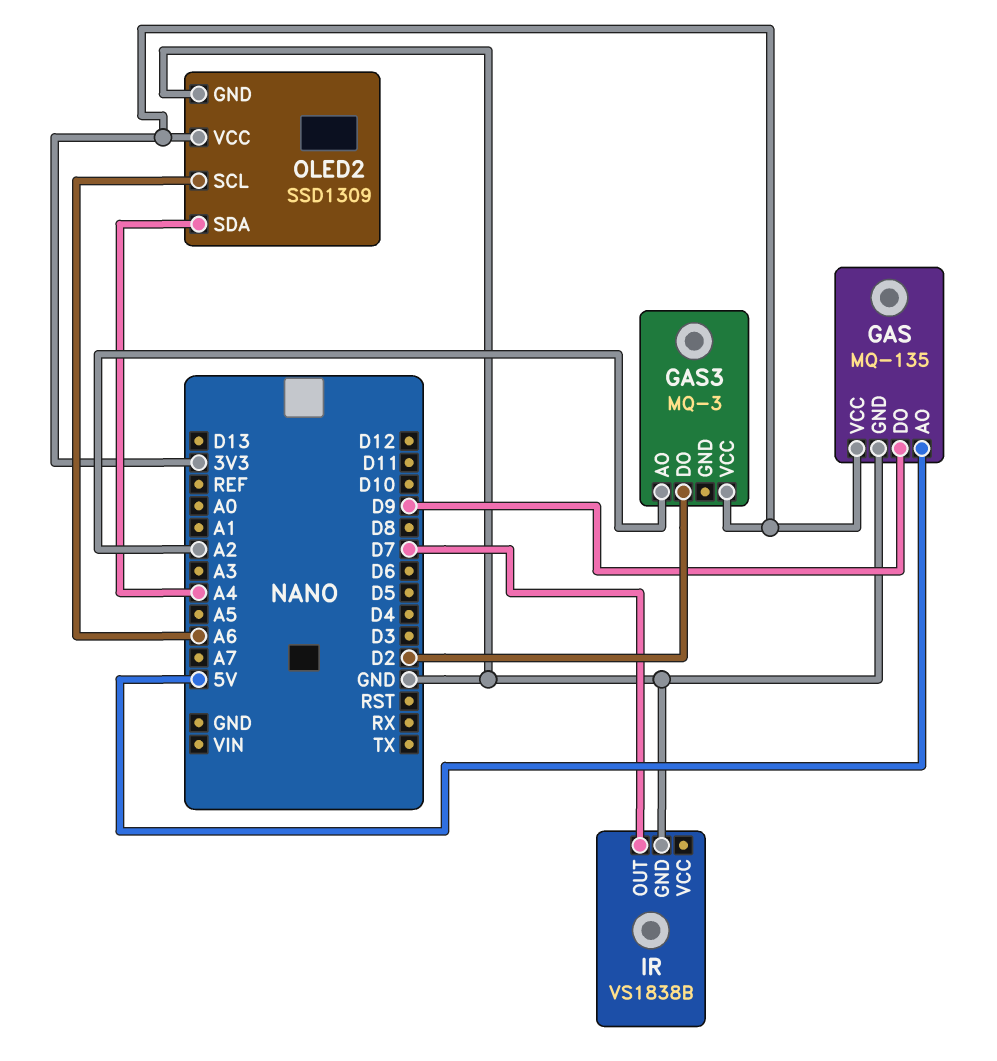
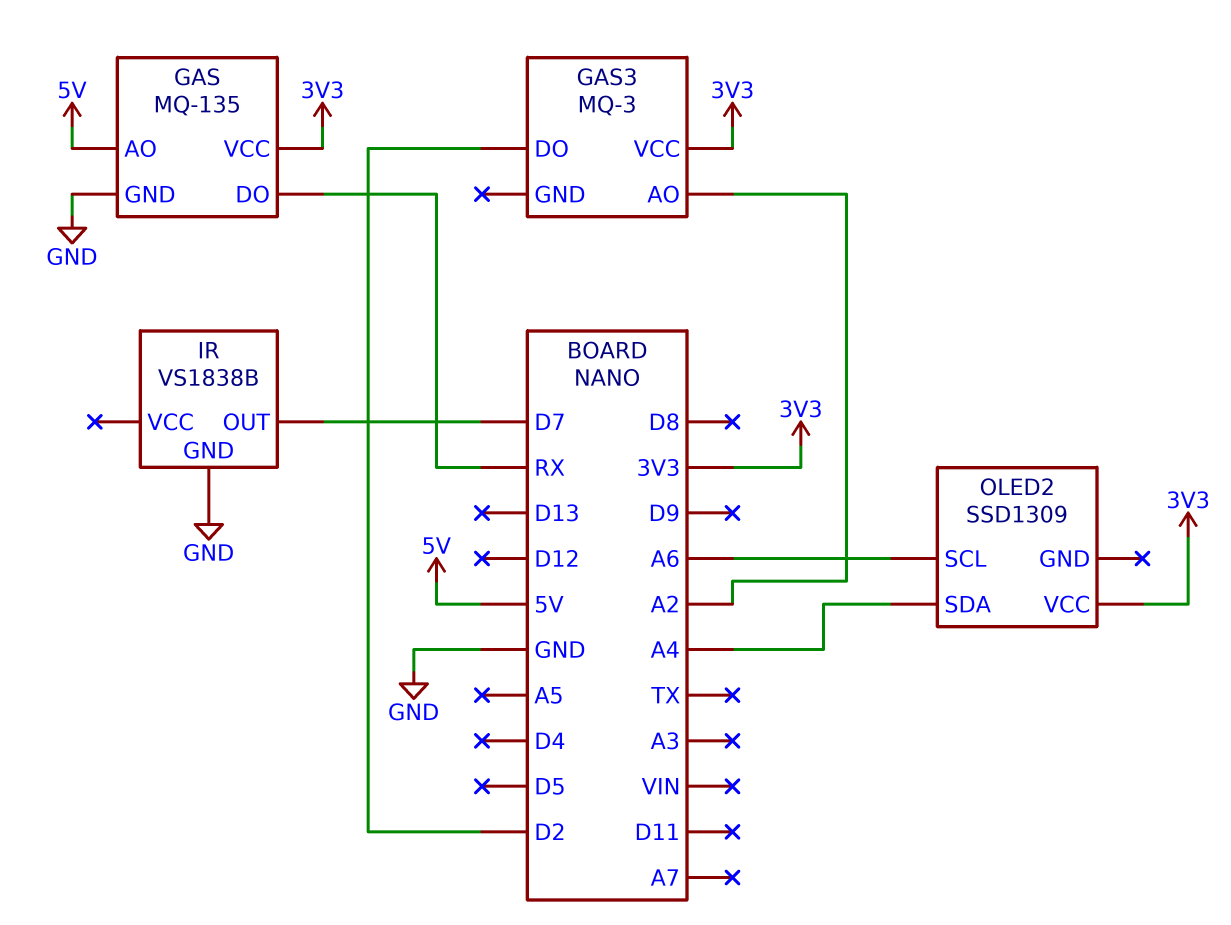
GAS pin DO: D9 -> RX
OLED2 pin GND: GND -> none

